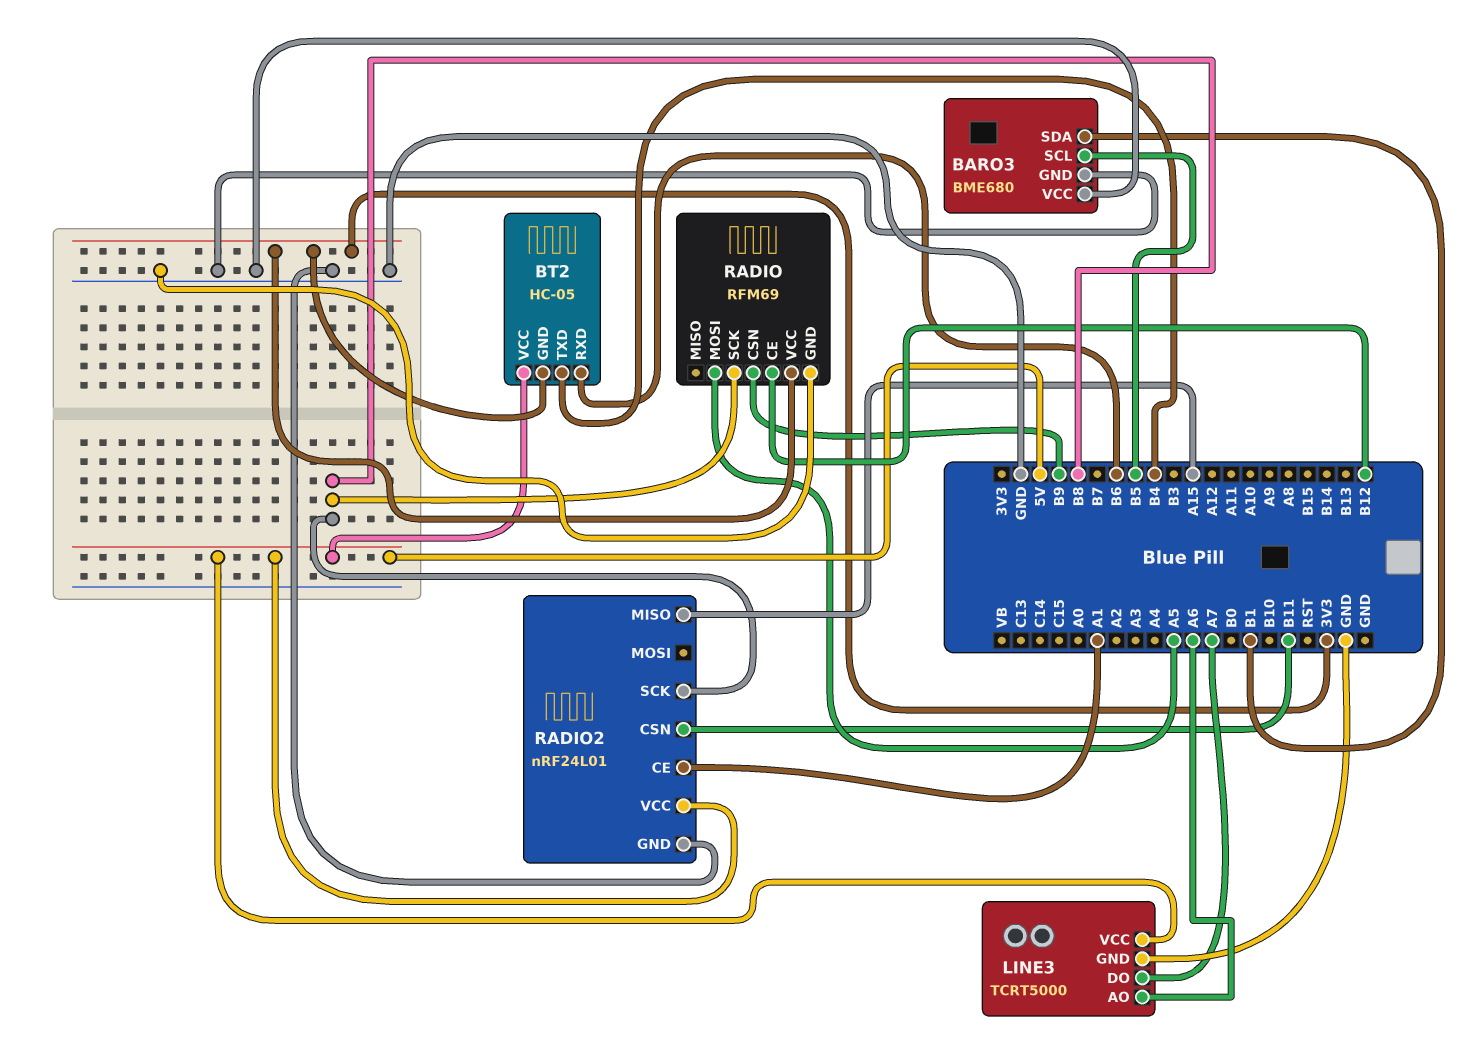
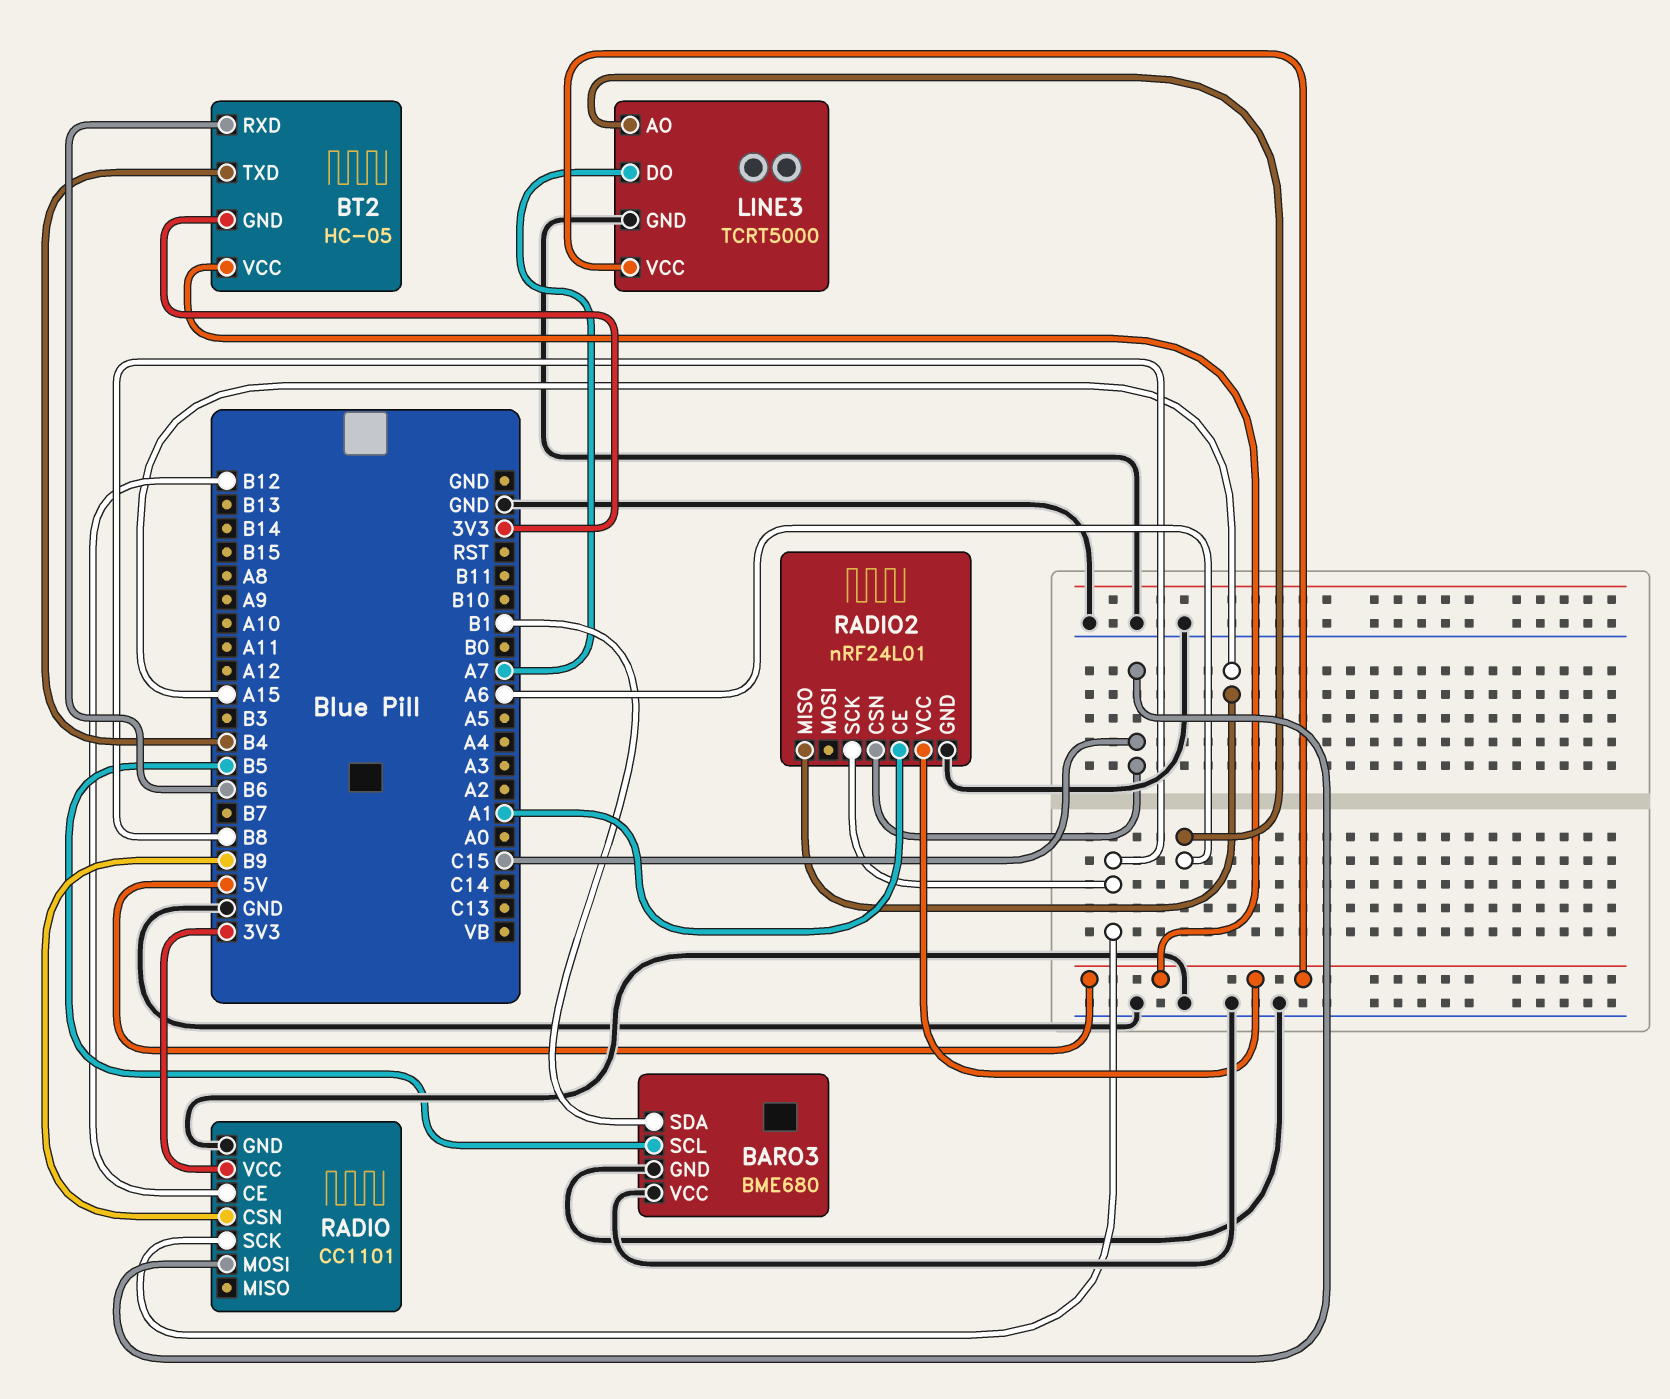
RADIO: RFM69 -> CC1101
RADIO pin MOSI: A5 -> C15
RADIO2 pin CSN: B11 -> C15

